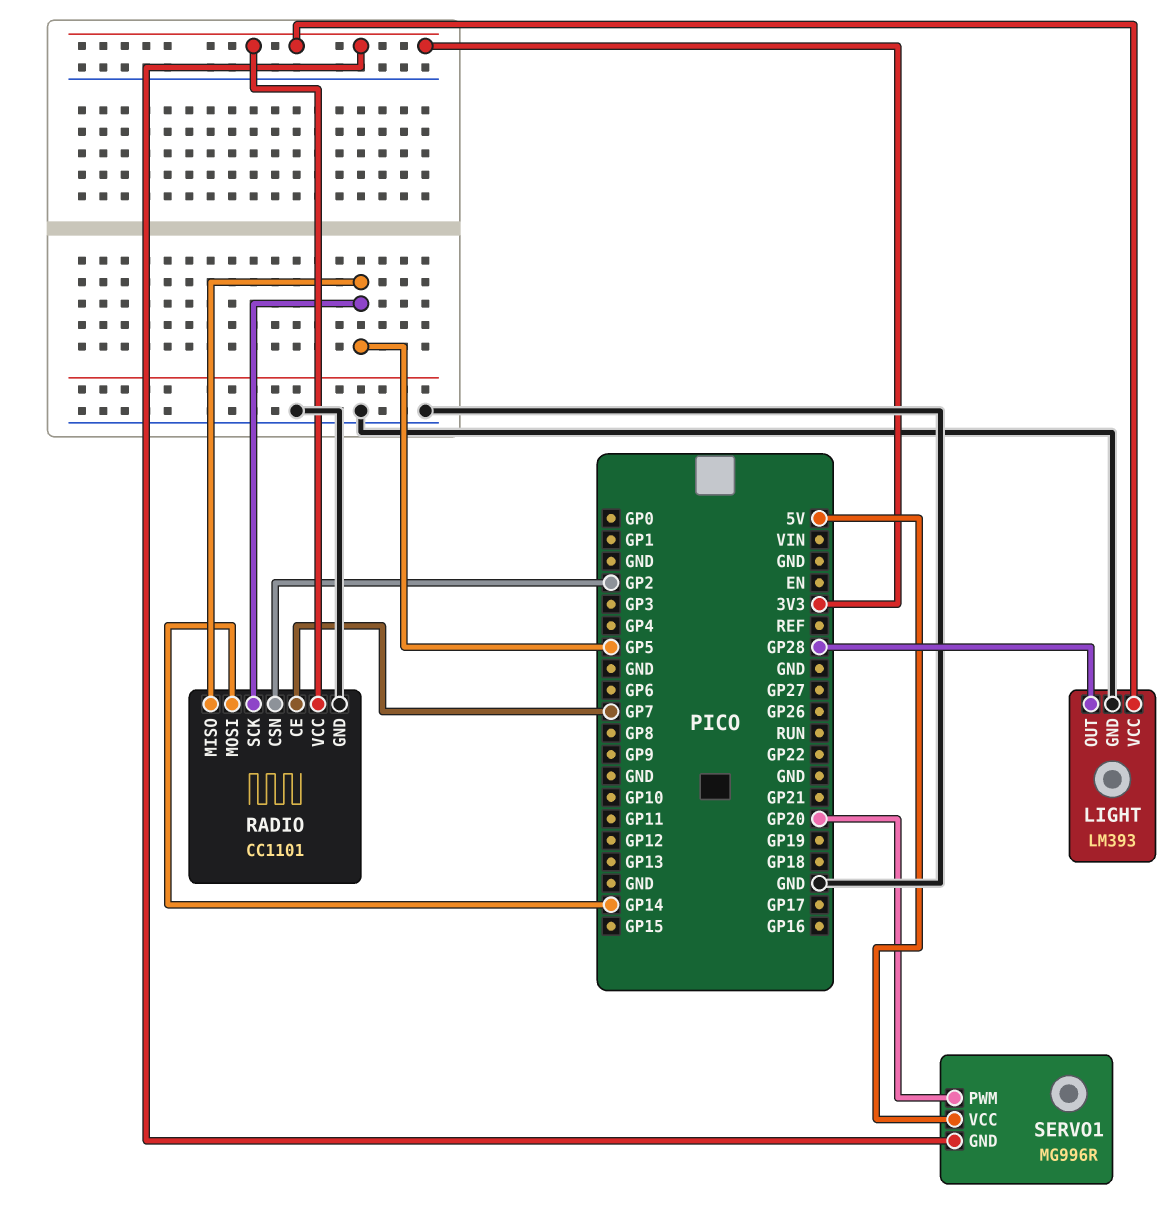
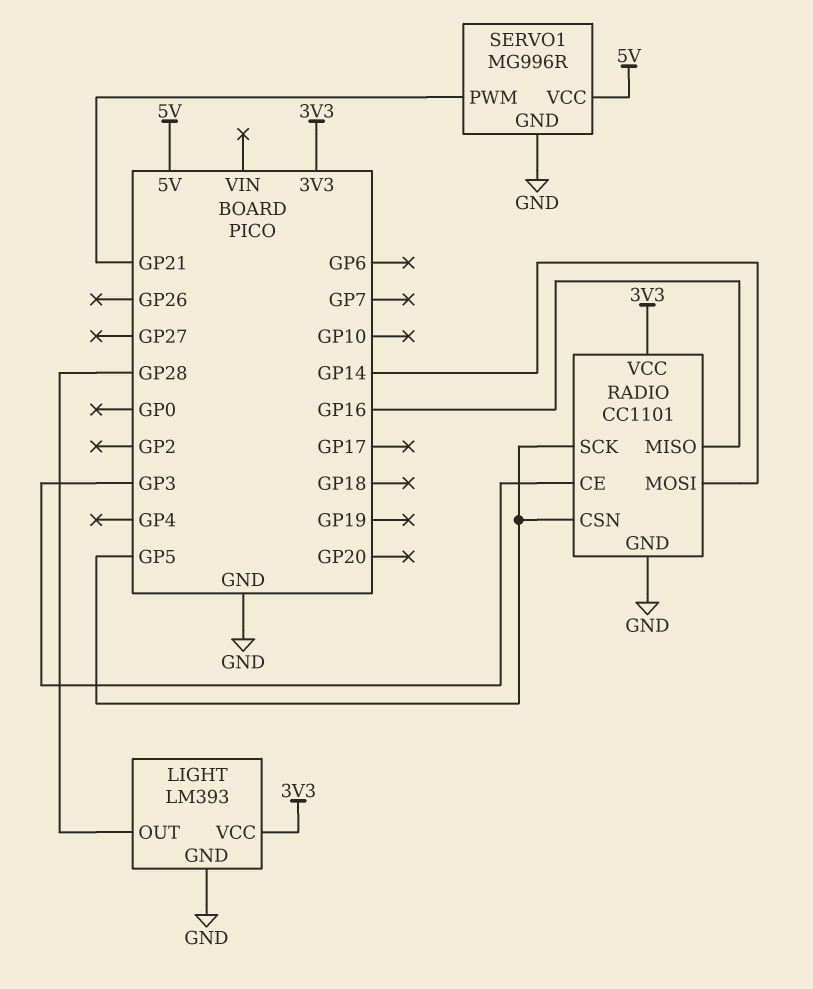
RADIO pin CE: GP7 -> GP3
RADIO pin CSN: GP2 -> GP5
RADIO pin MISO: GP5 -> GP16
SERVO1 pin GND: 3V3 -> GND
SERVO1 pin PWM: GP20 -> GP21

